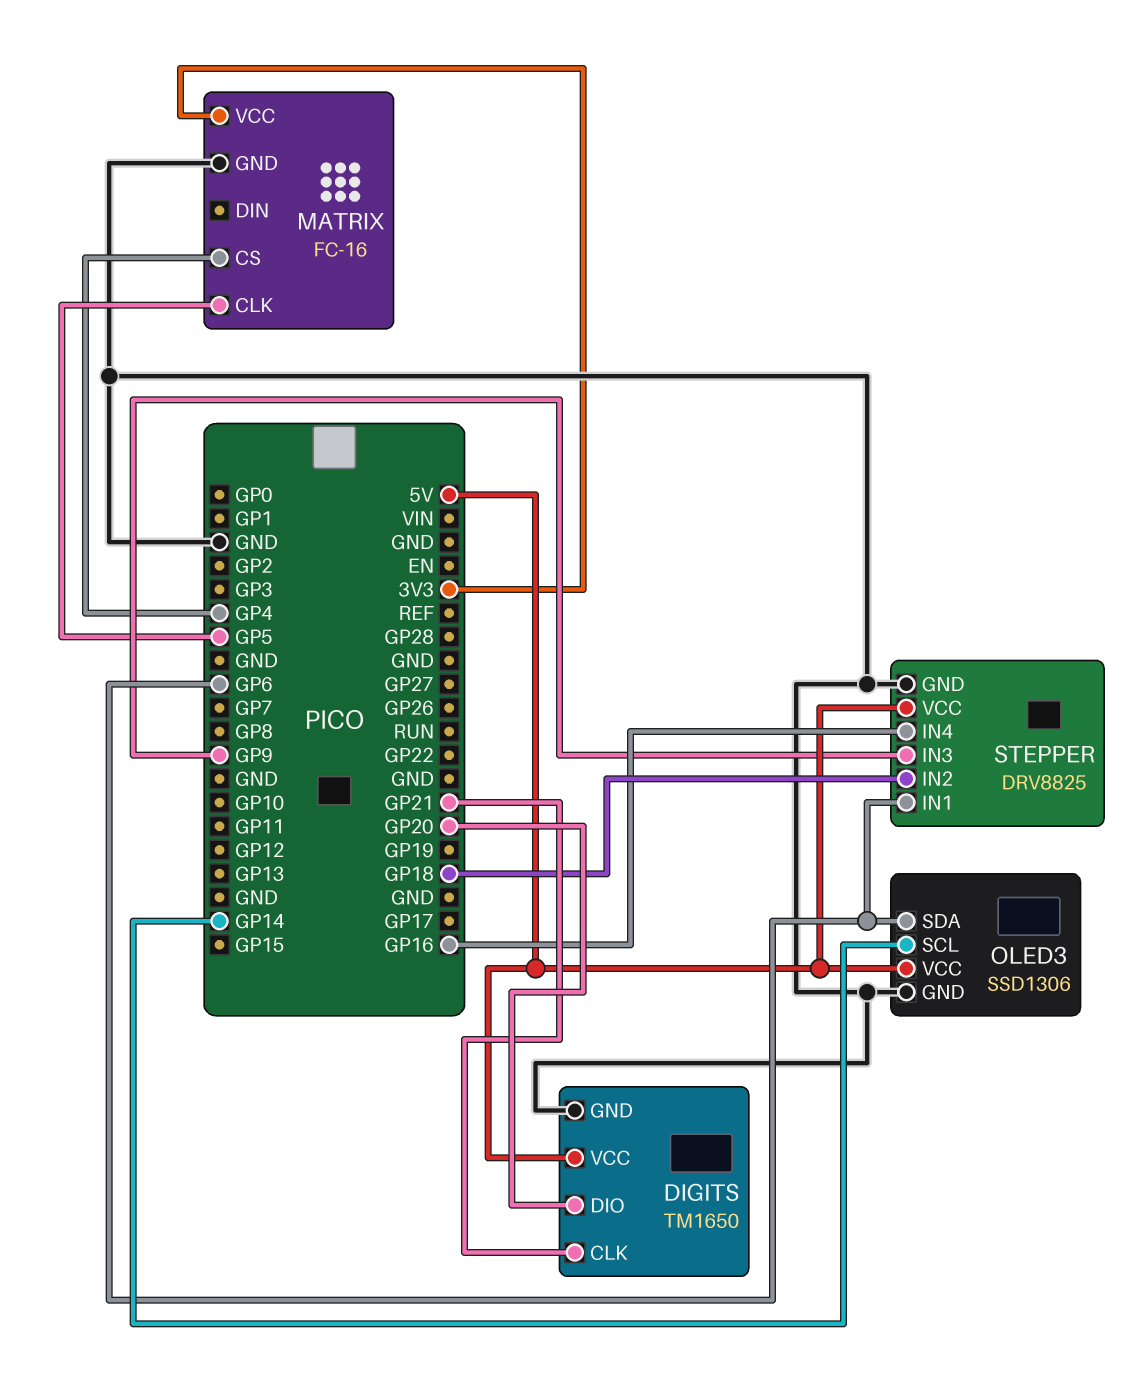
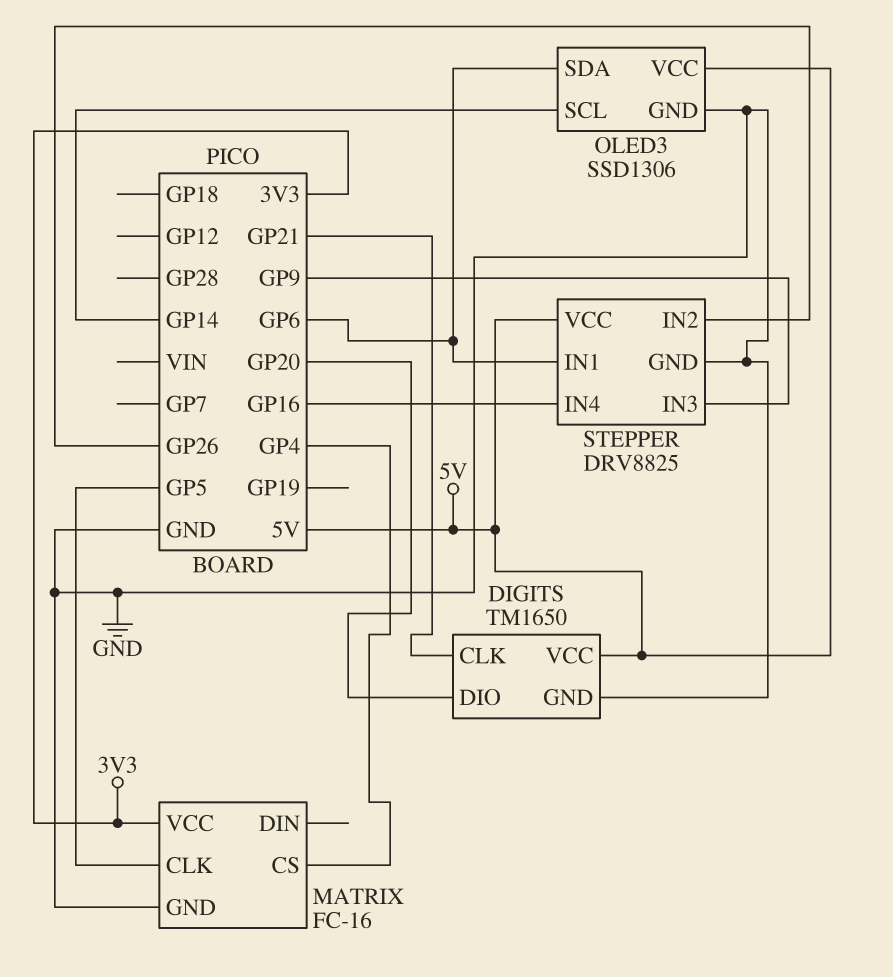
STEPPER pin IN2: GP18 -> GP26

